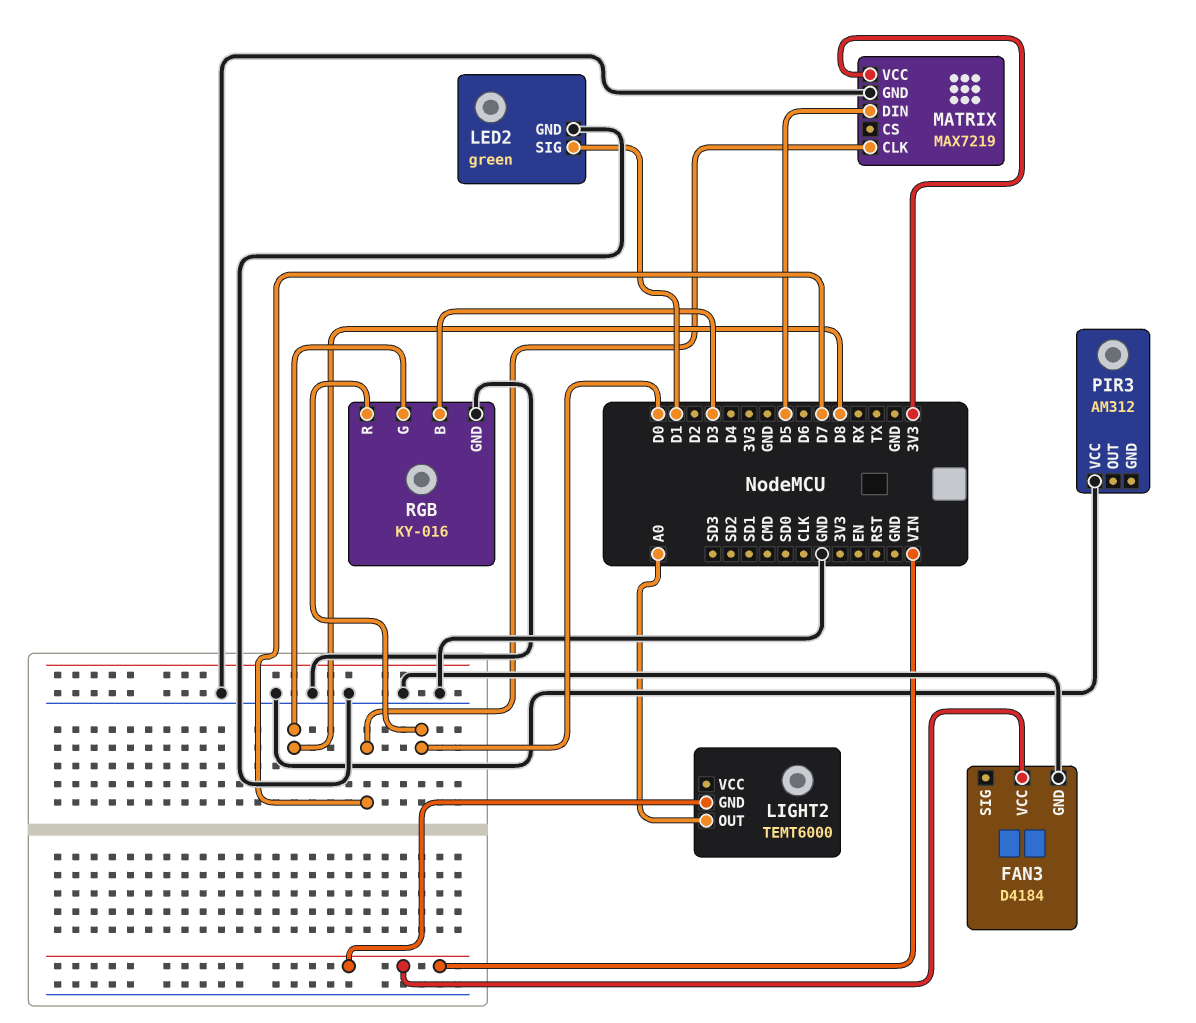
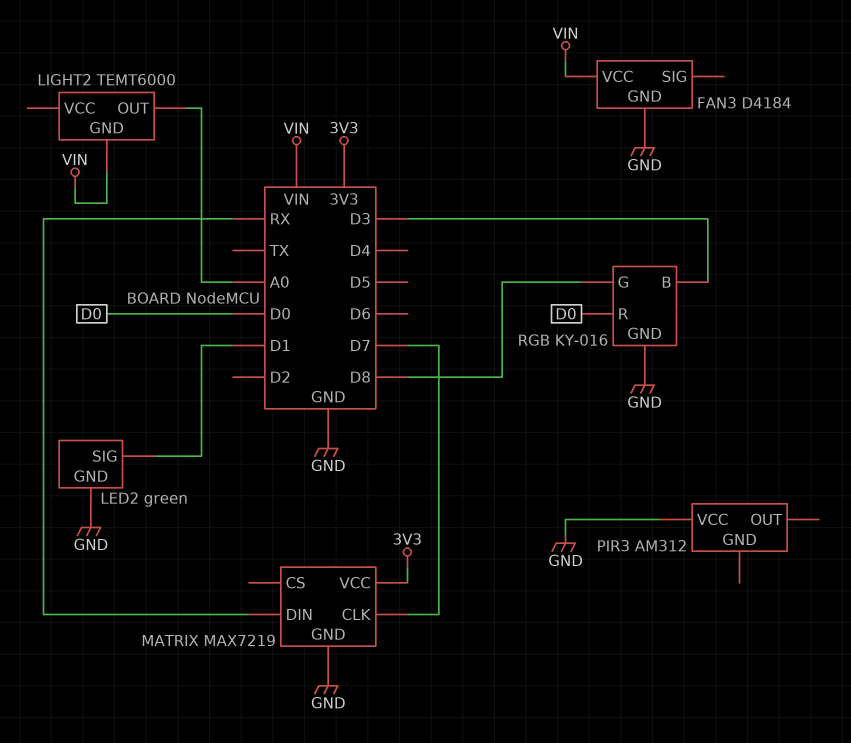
MATRIX pin DIN: D5 -> RX

